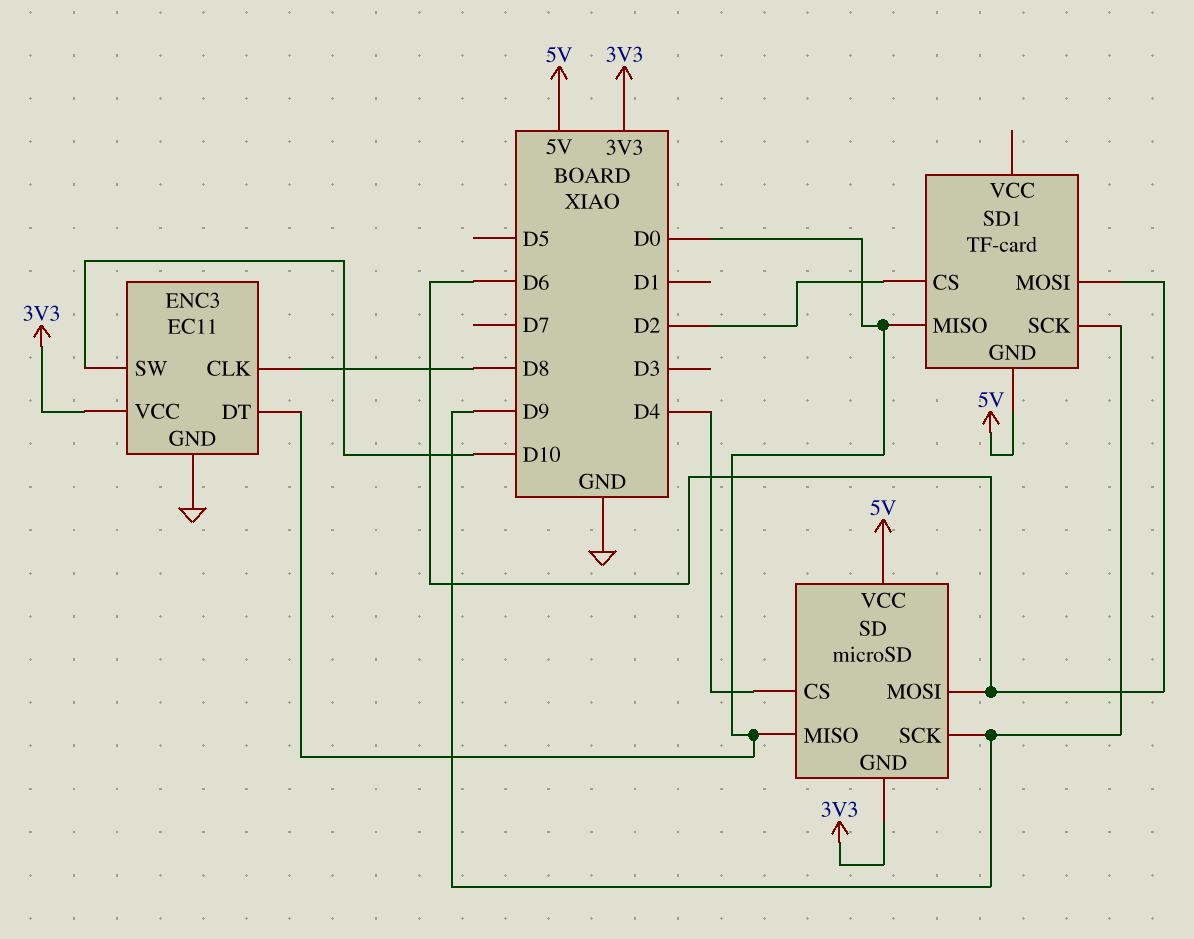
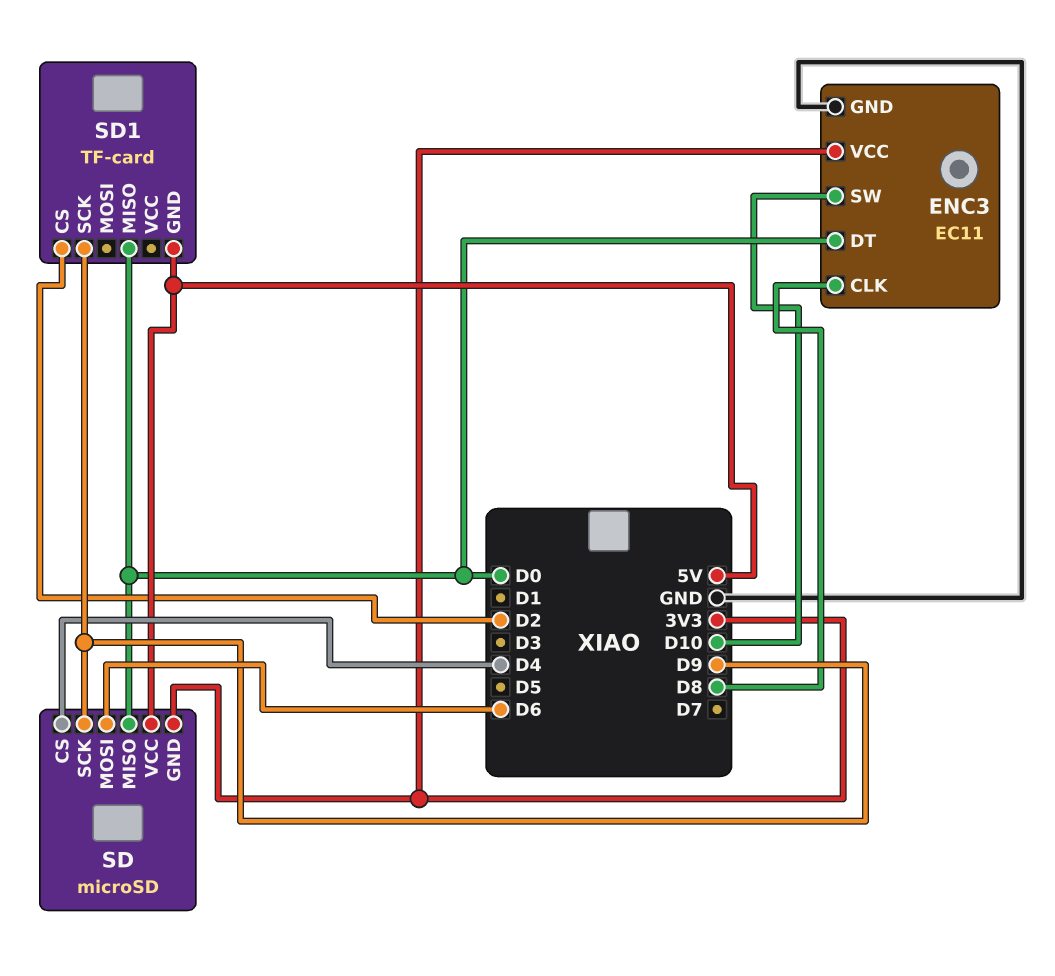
SD1 pin MOSI: D6 -> none

